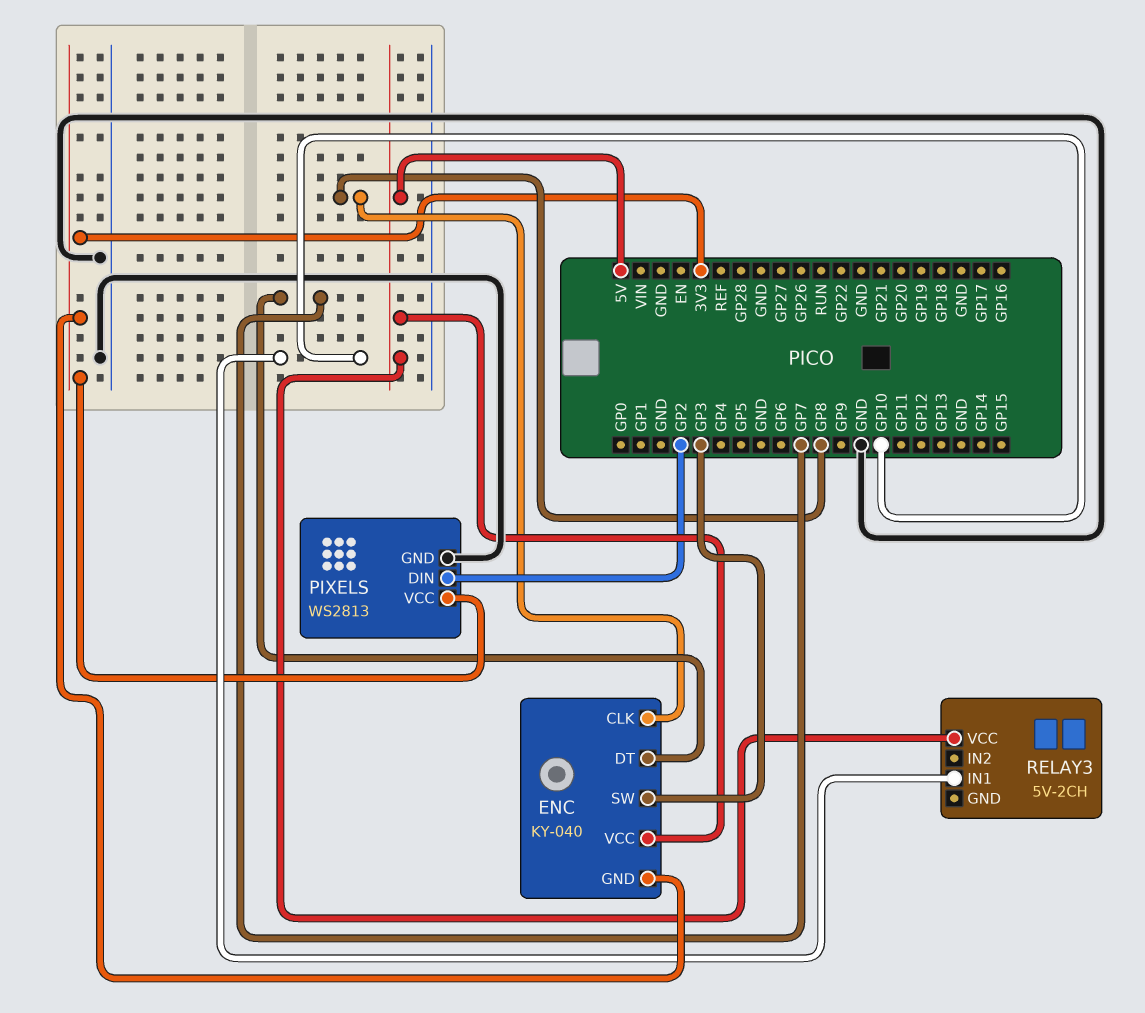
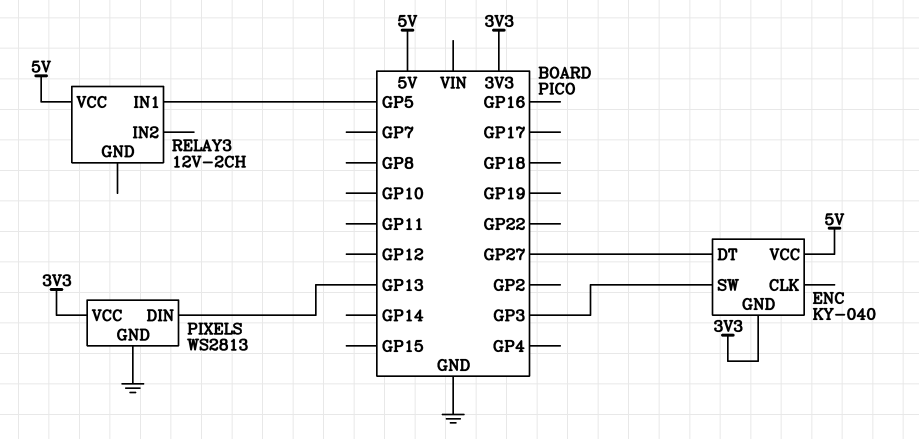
ENC pin CLK: GP8 -> none
ENC pin DT: GP7 -> GP27
PIXELS pin DIN: GP2 -> GP13
RELAY3: 5V-2CH -> 12V-2CH
RELAY3 pin IN1: GP10 -> GP5

